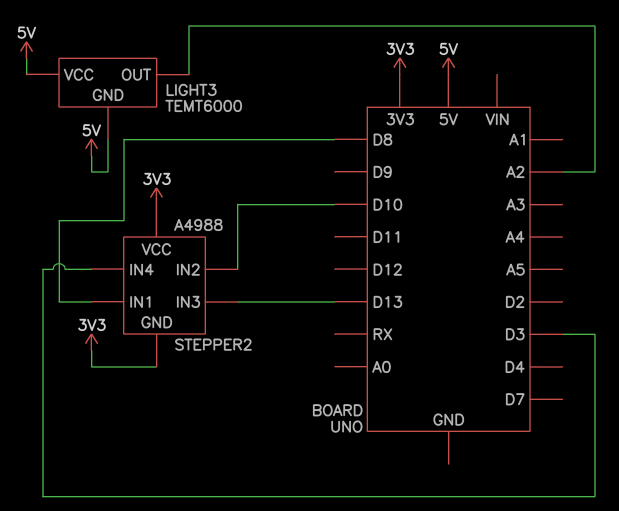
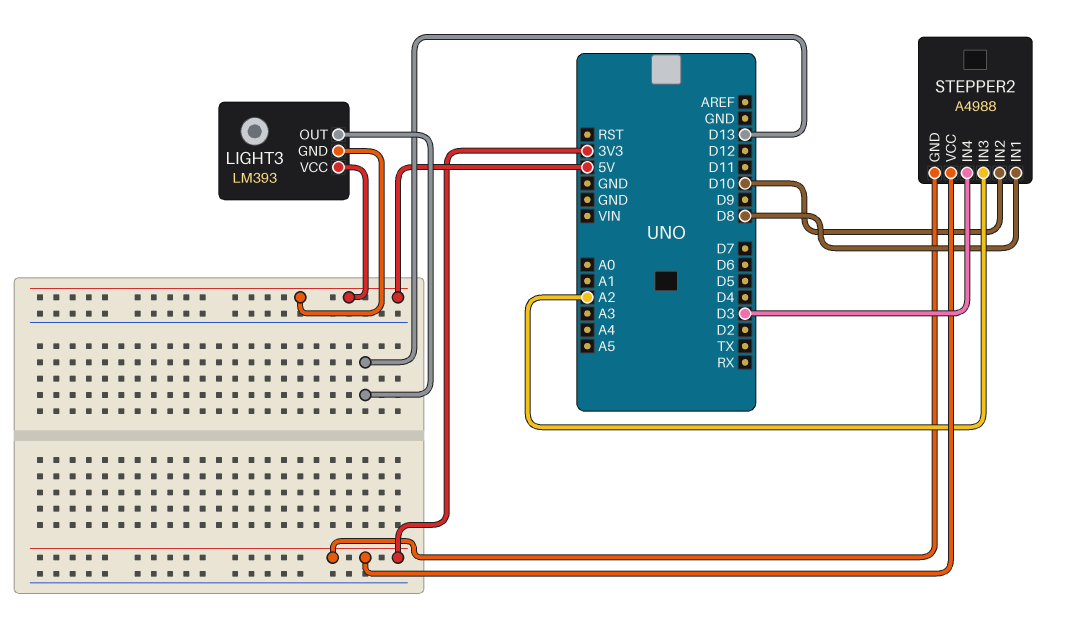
LIGHT3: TEMT6000 -> LM393
LIGHT3 pin OUT: A2 -> D13
STEPPER2 pin IN3: D13 -> A2

